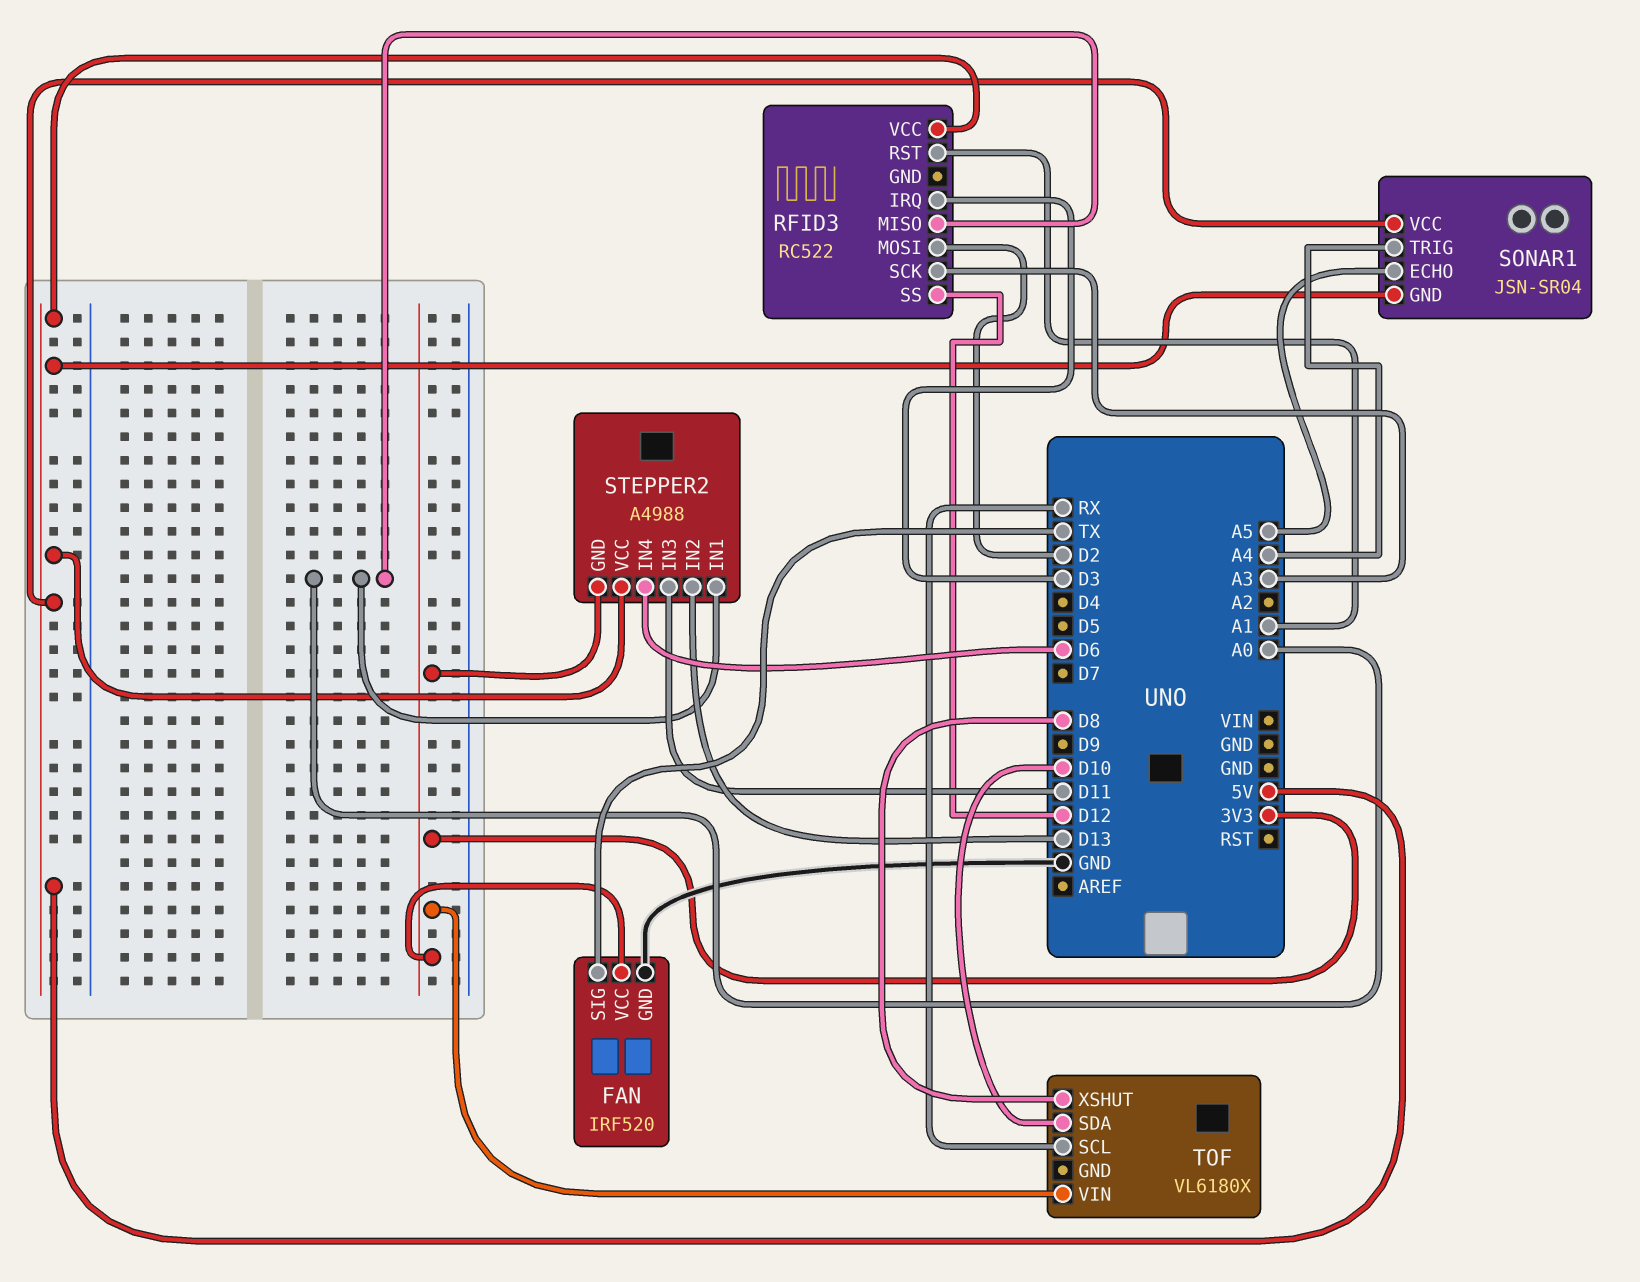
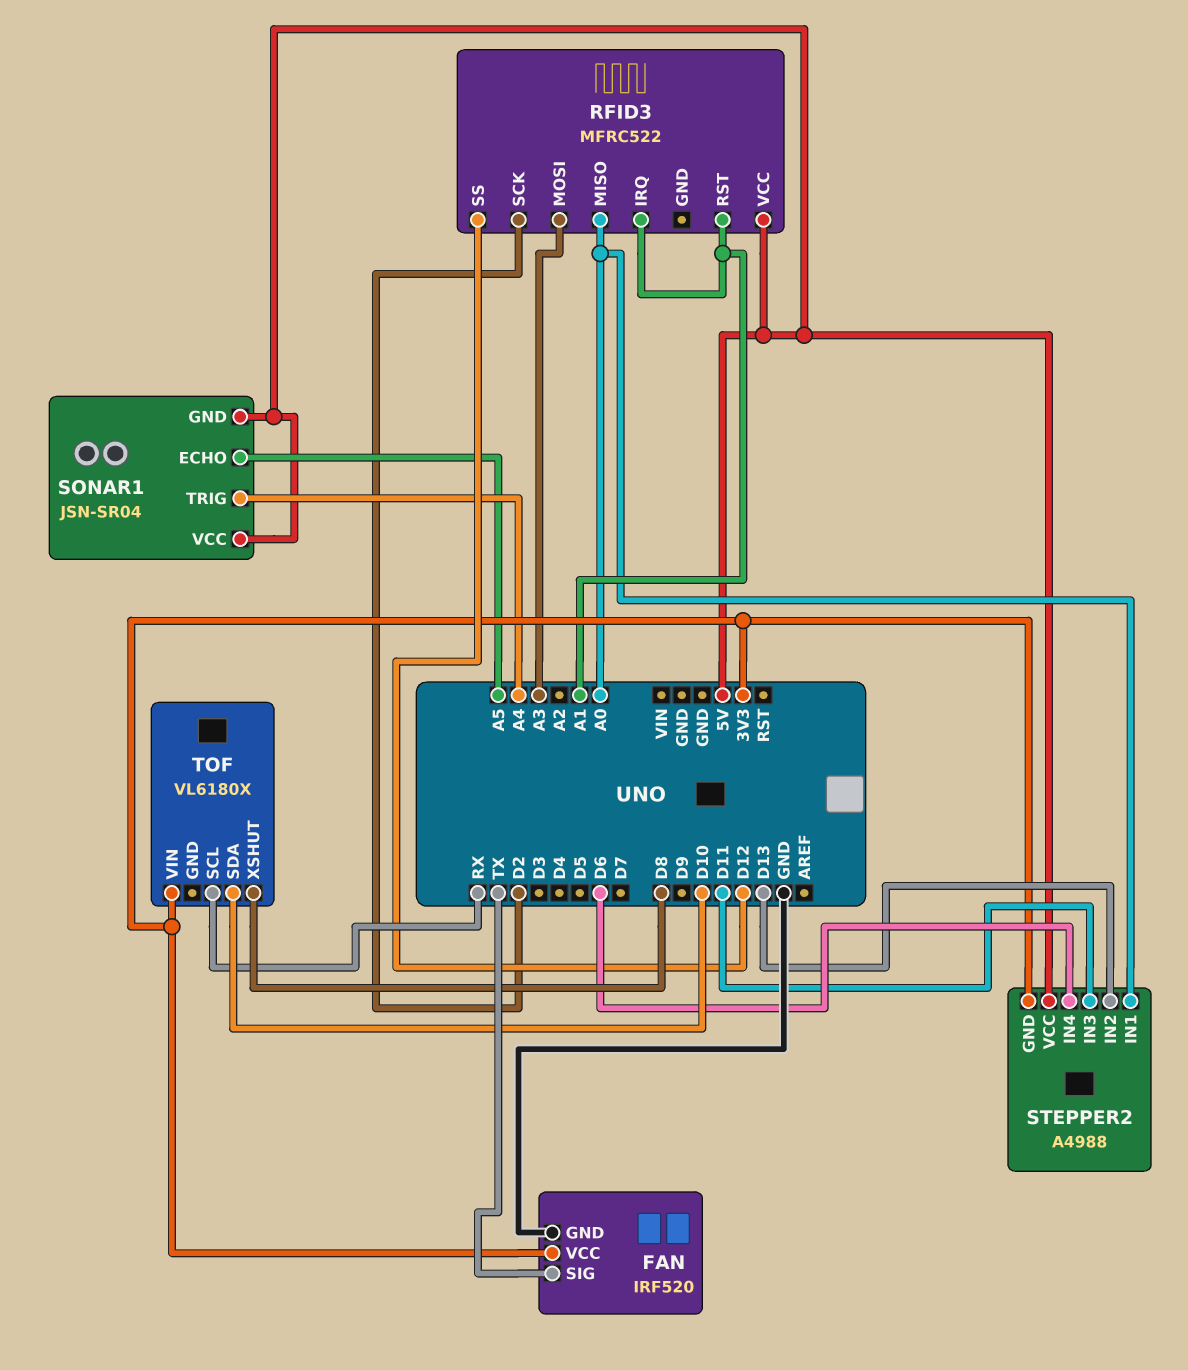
RFID3: RC522 -> MFRC522
RFID3 pin IRQ: D3 -> A1
RFID3 pin MOSI: D2 -> A3
RFID3 pin SCK: A3 -> D2

